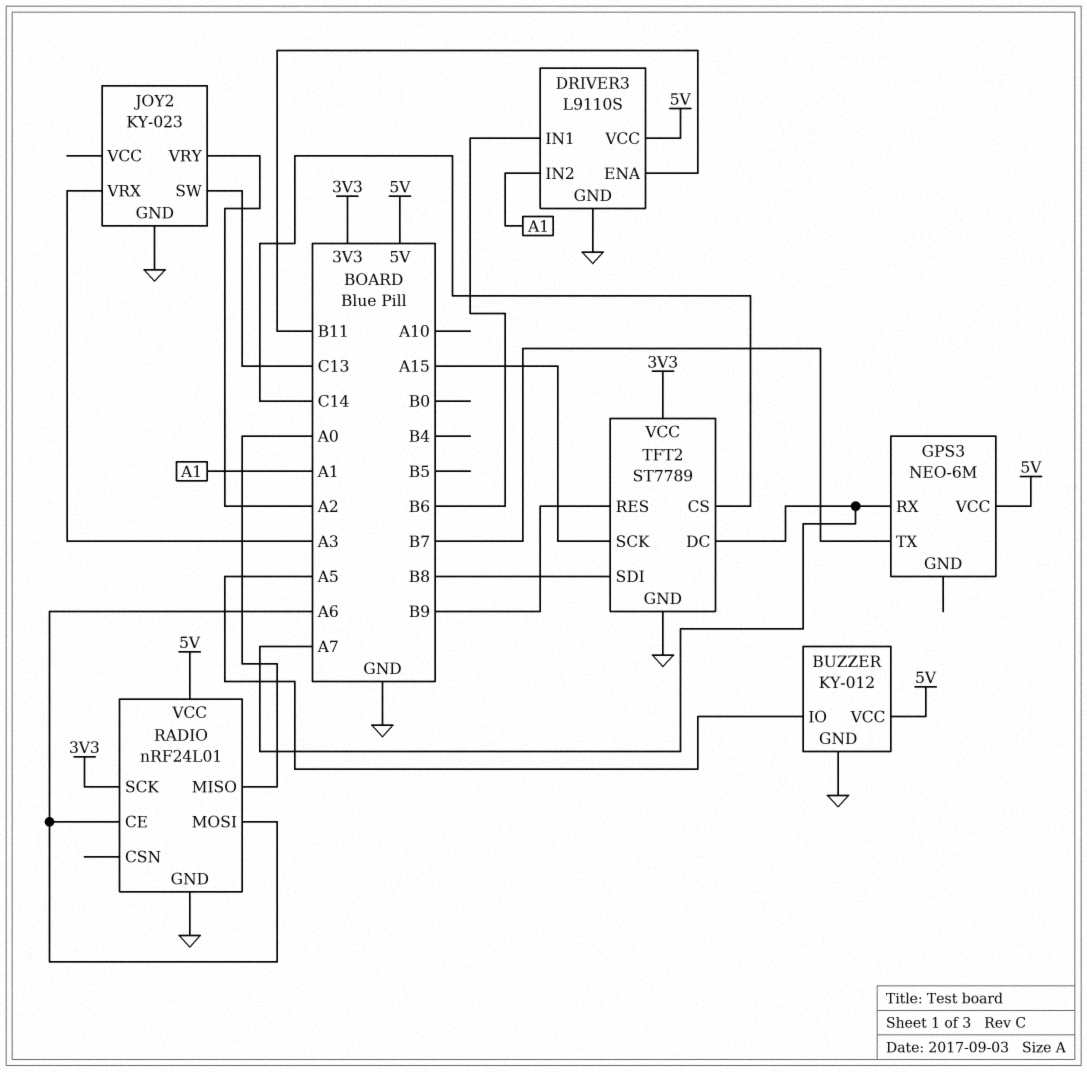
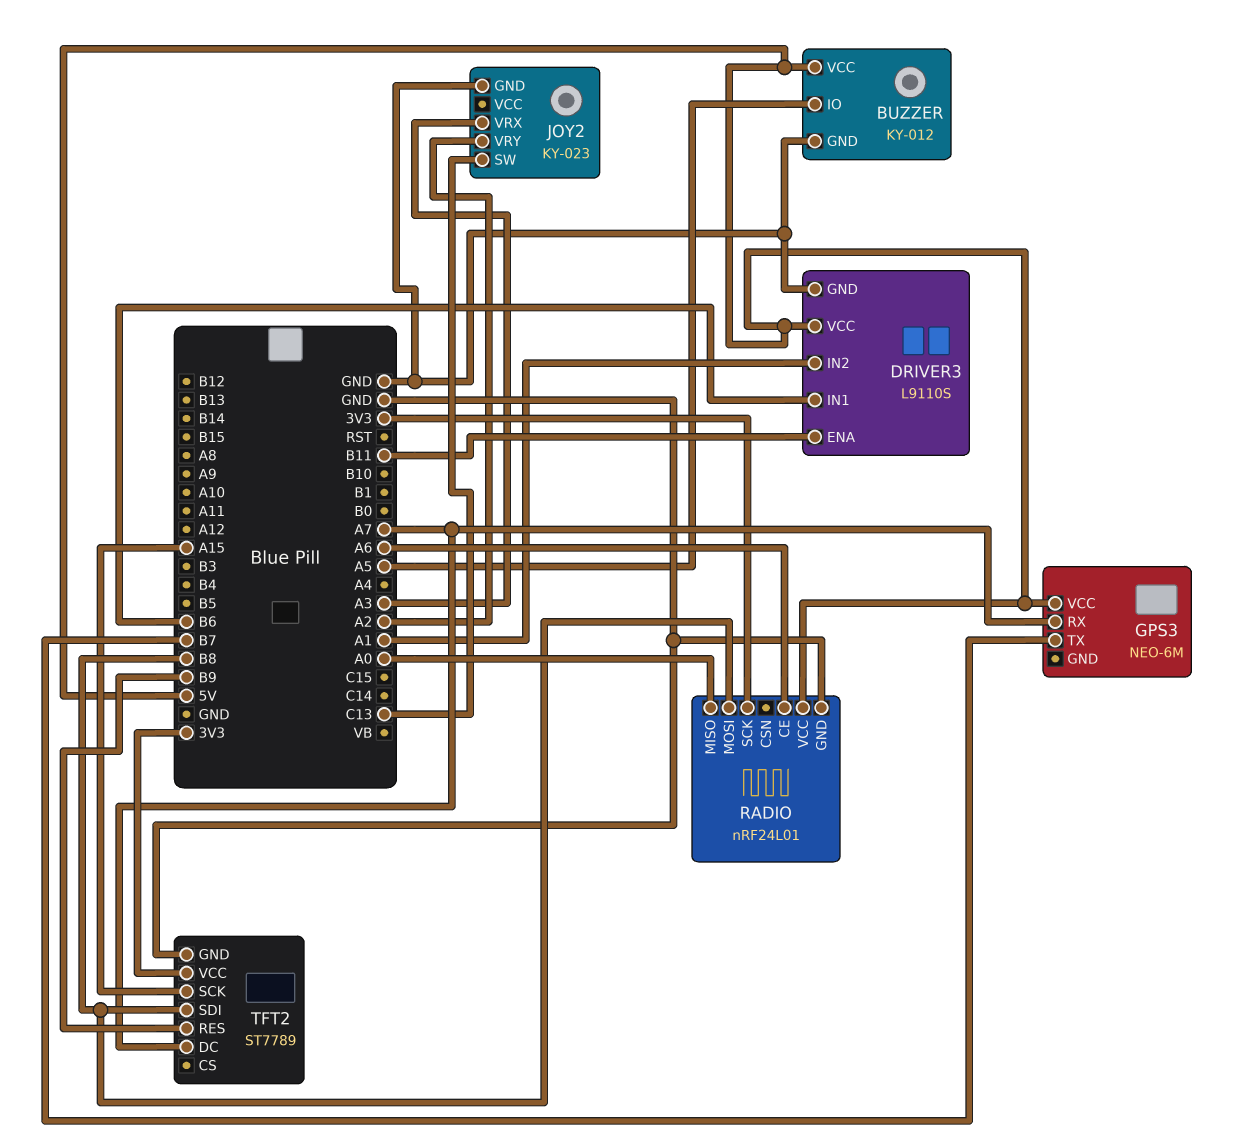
RADIO pin MOSI: A6 -> B8
TFT2 pin CS: C14 -> none

